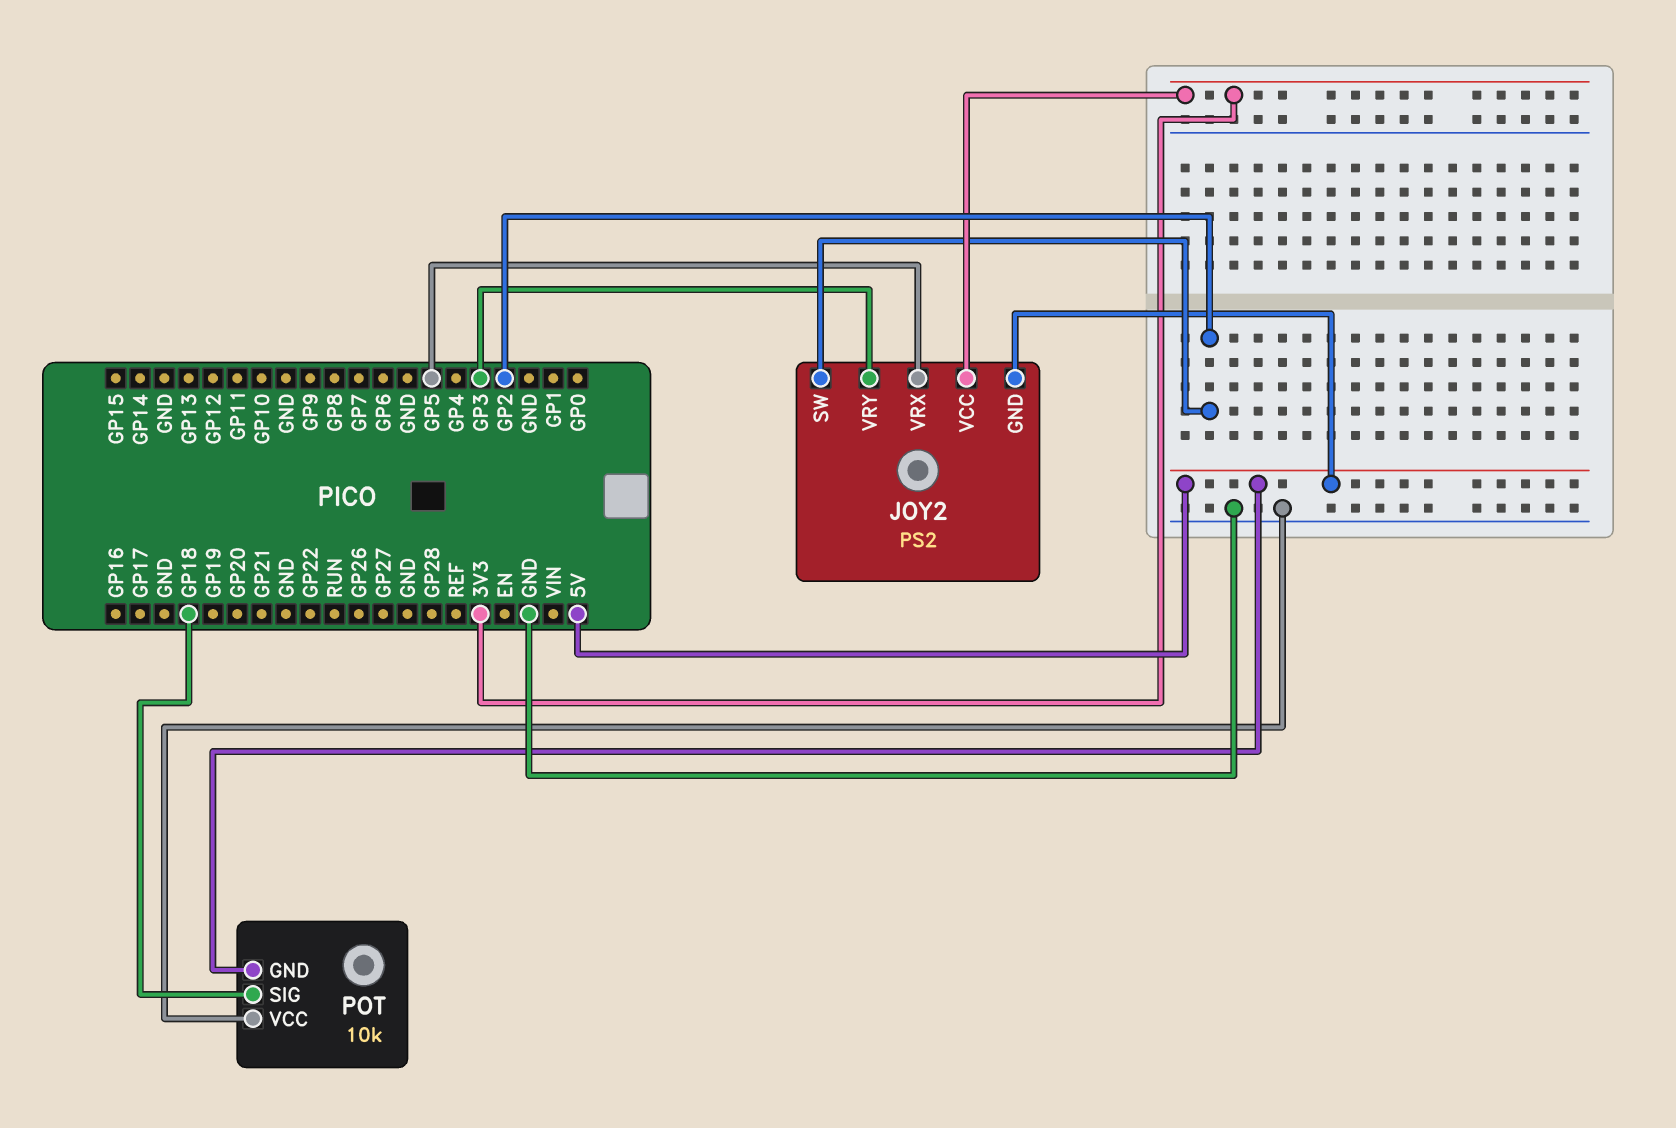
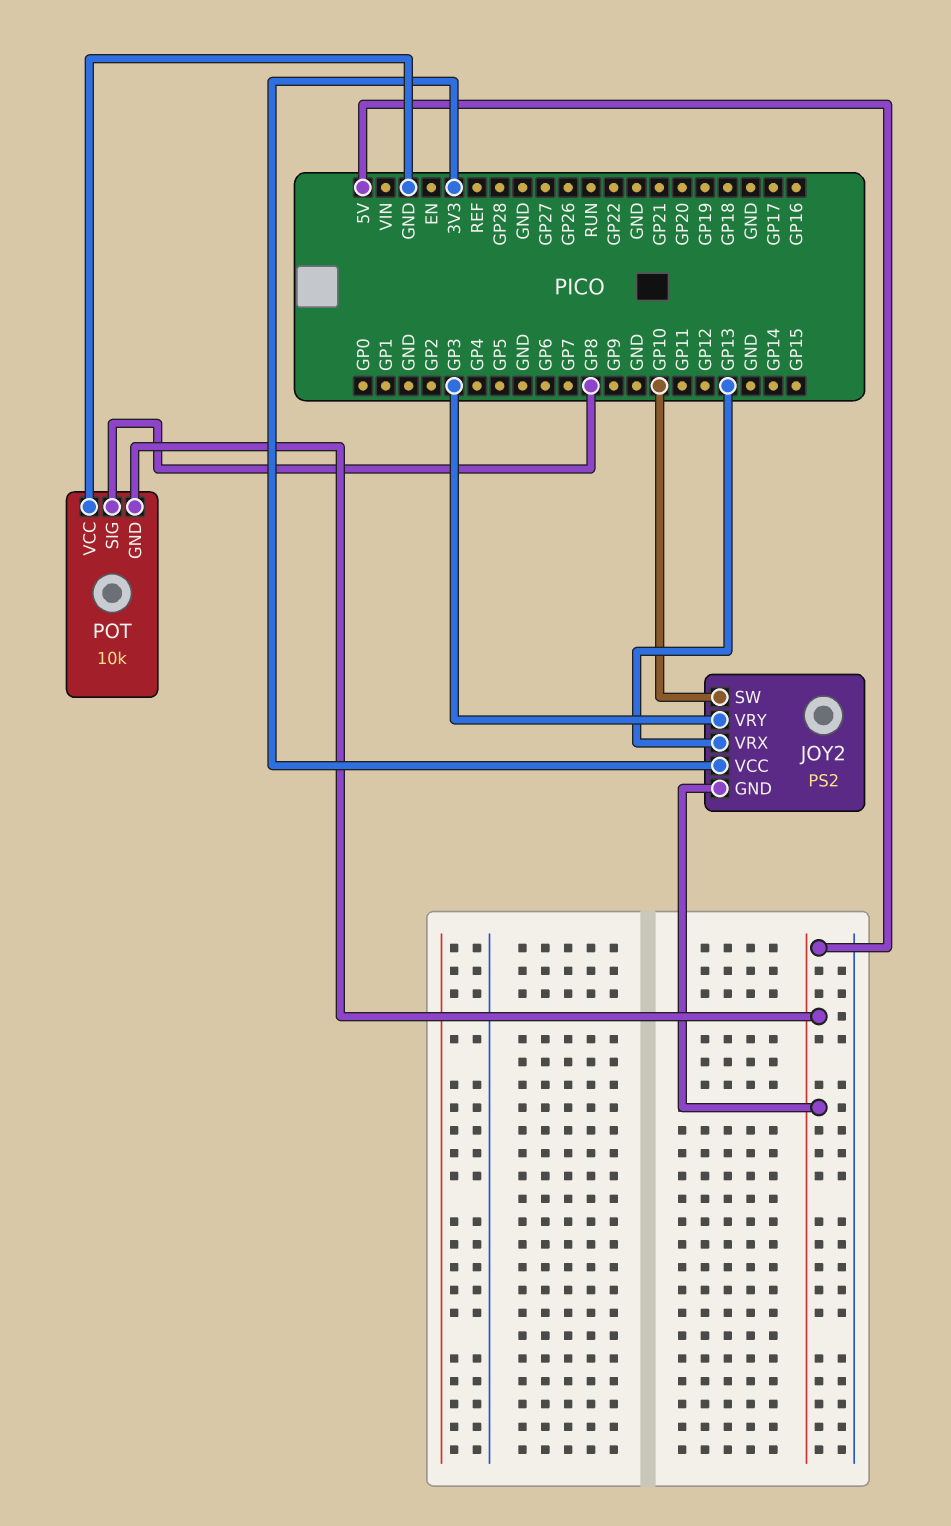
JOY2 pin SW: GP2 -> GP10
JOY2 pin VRX: GP5 -> GP13
POT pin SIG: GP18 -> GP8

